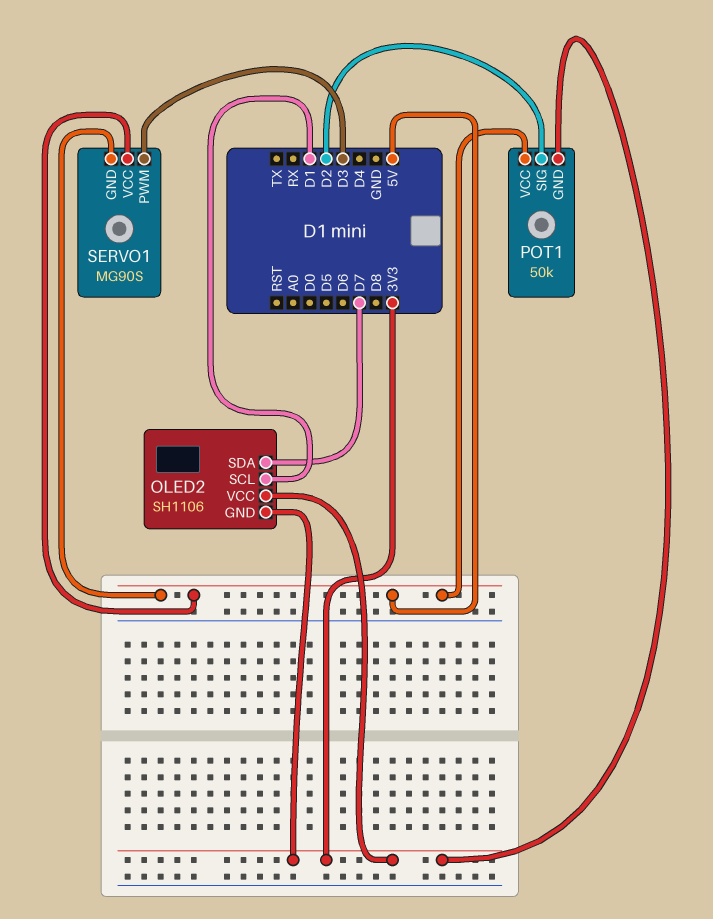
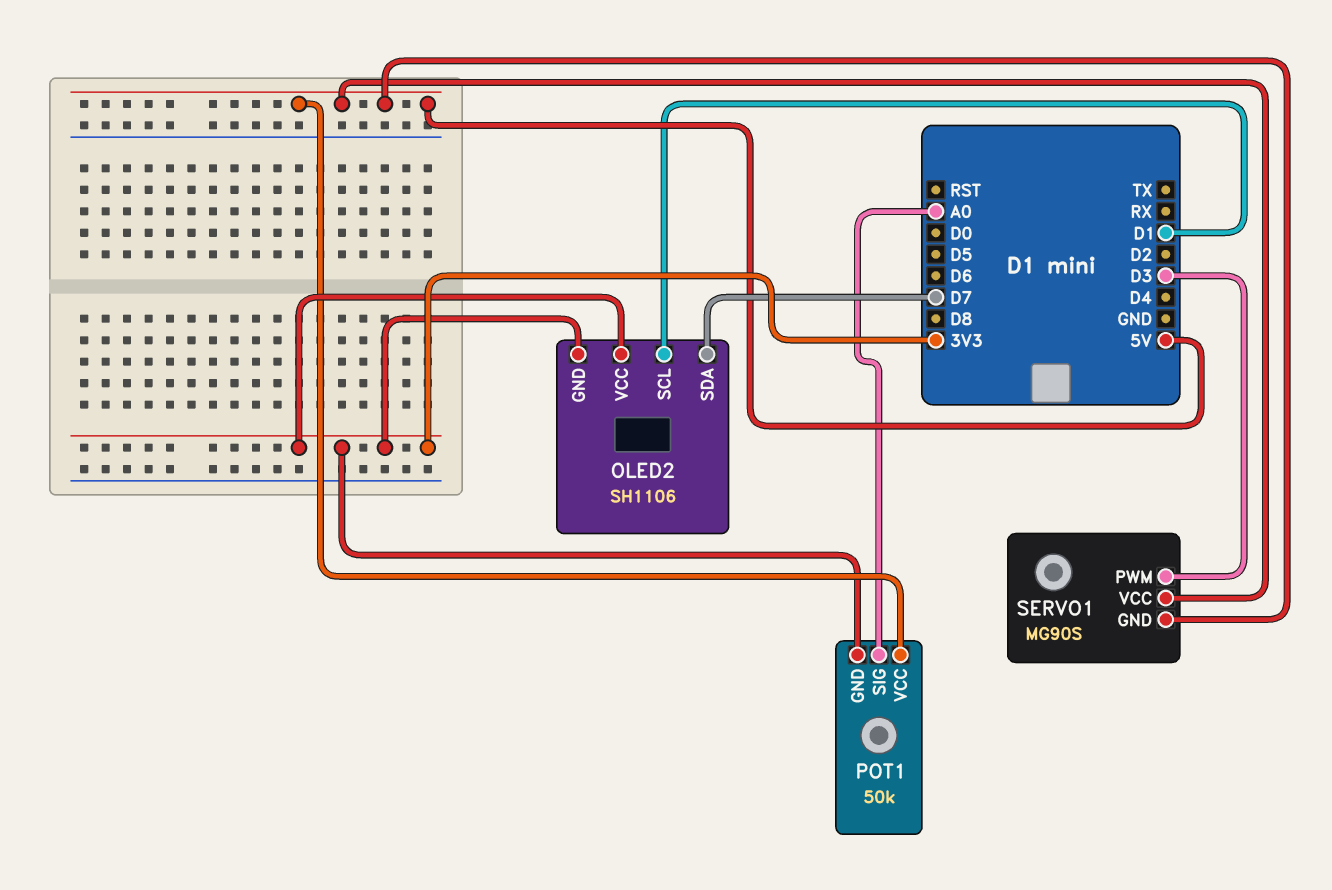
POT1 pin SIG: D2 -> A0

